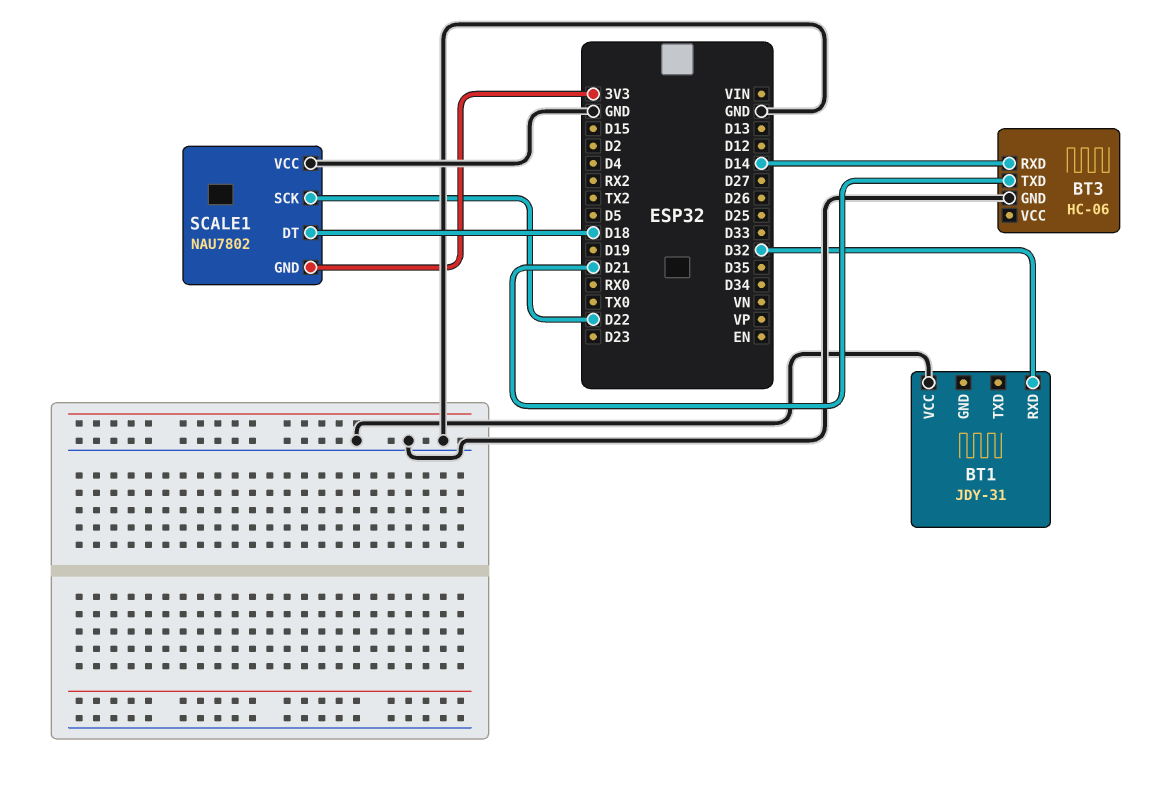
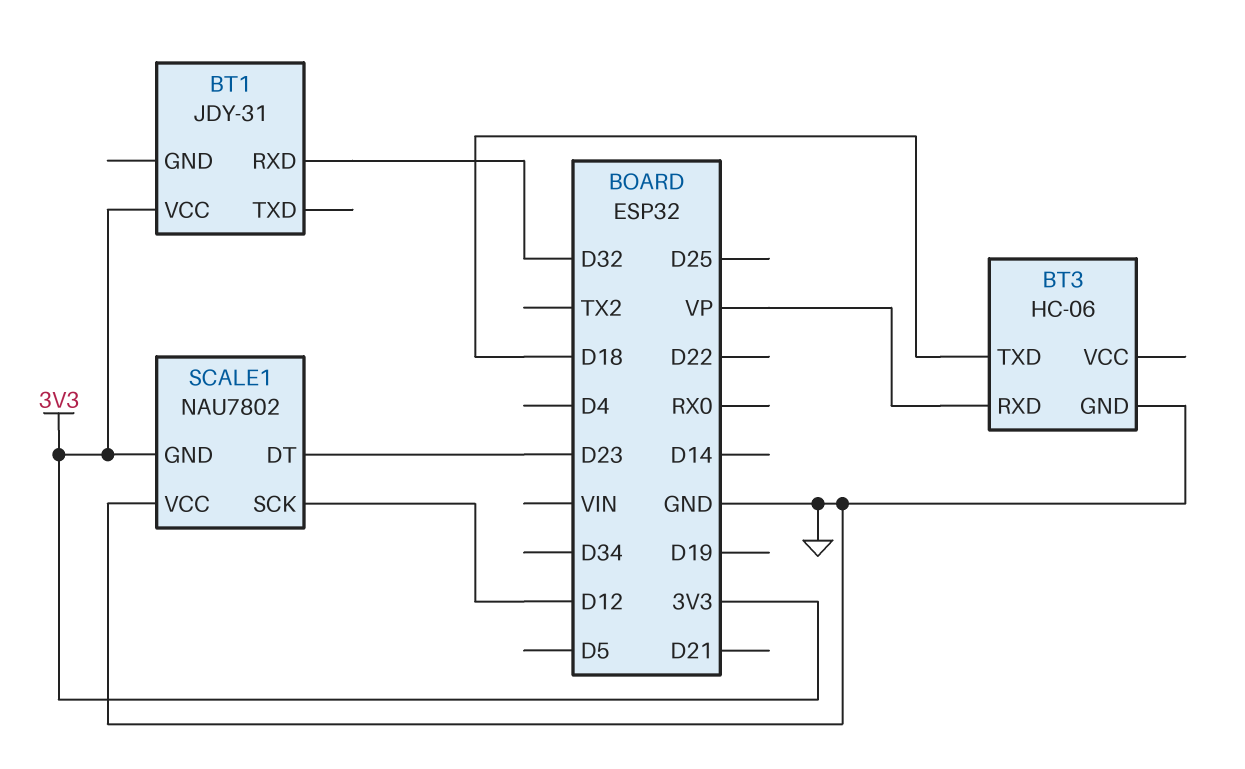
BT1 pin VCC: GND -> 3V3
BT3 pin RXD: D14 -> VP
BT3 pin TXD: D21 -> D18
SCALE1 pin DT: D18 -> D23
SCALE1 pin SCK: D22 -> D12

